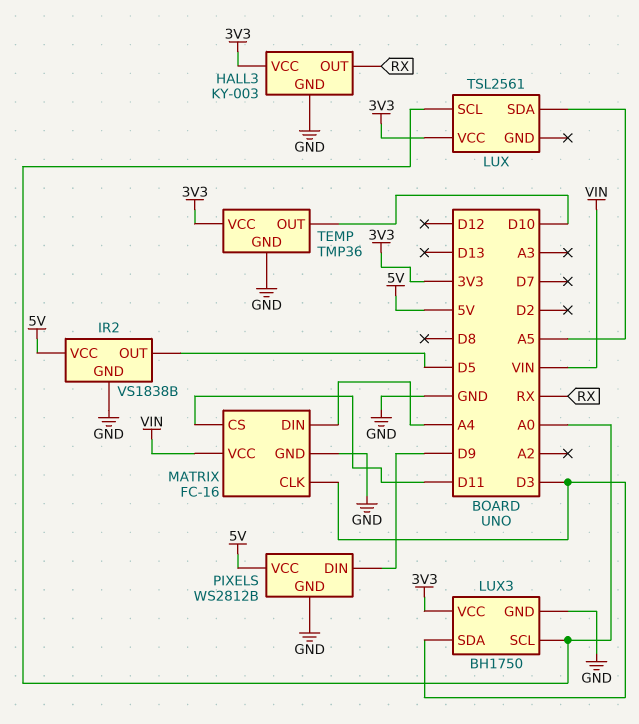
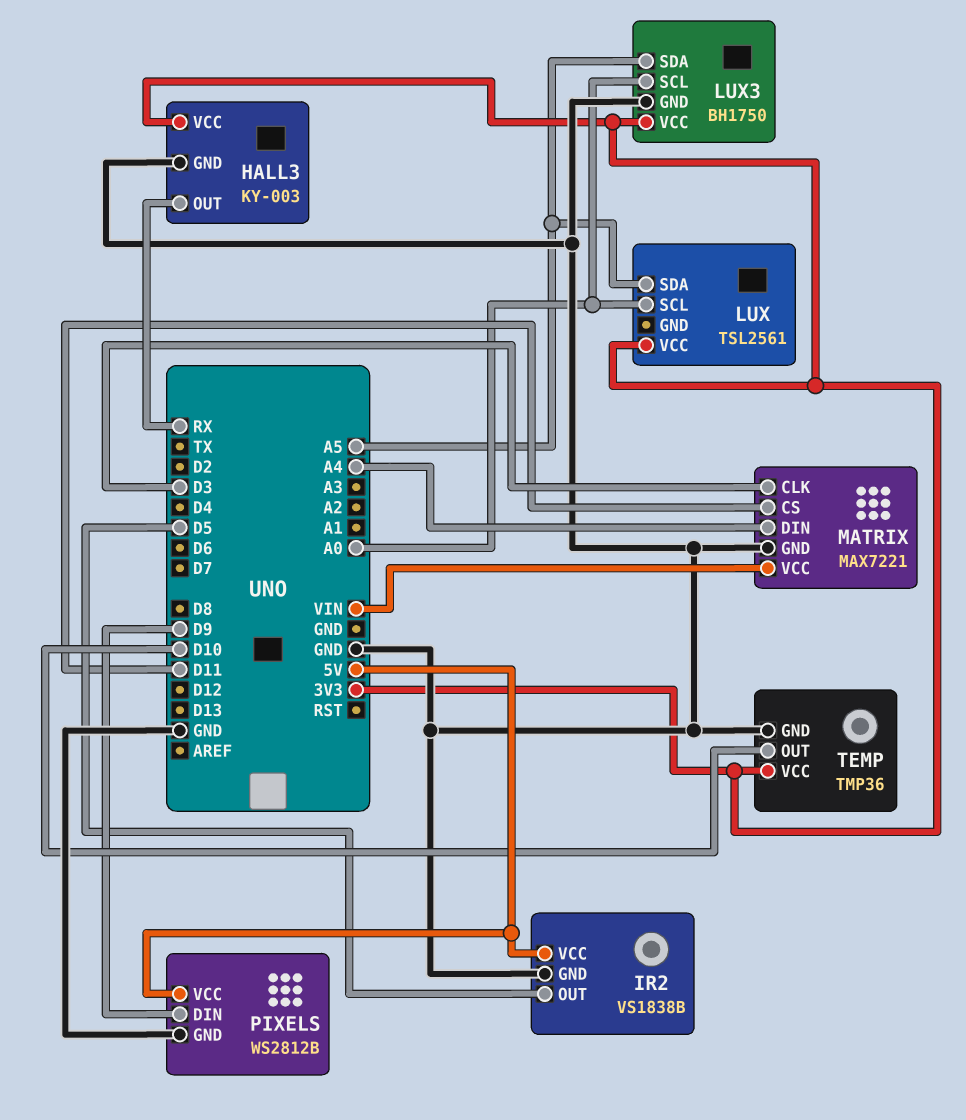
LUX3 pin SDA: D3 -> A5
MATRIX: FC-16 -> MAX7221

